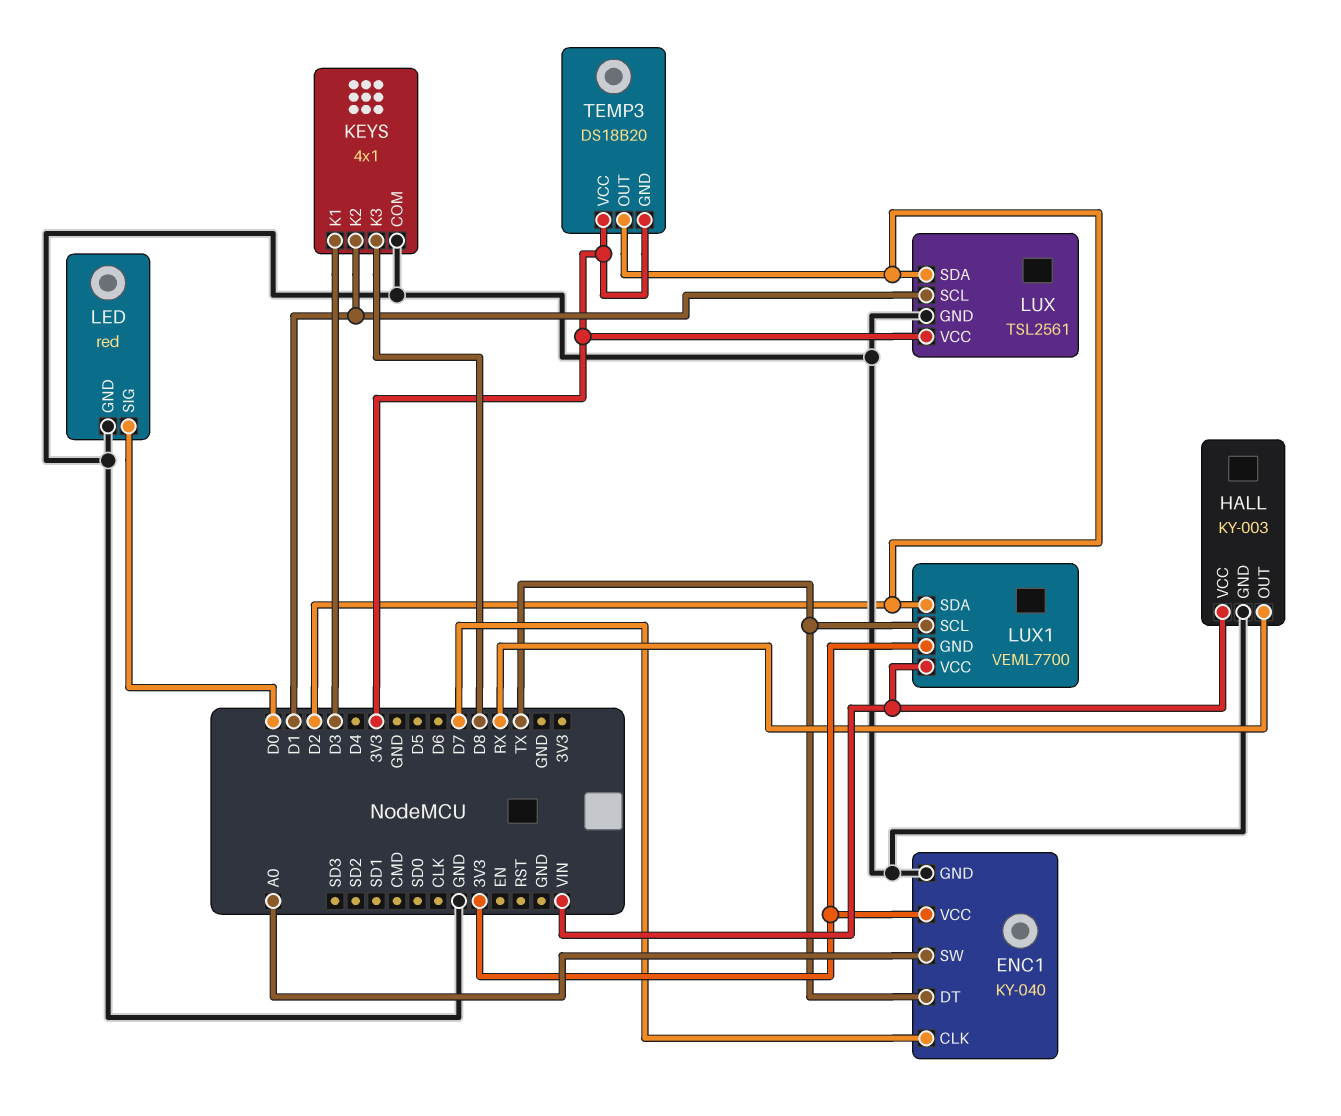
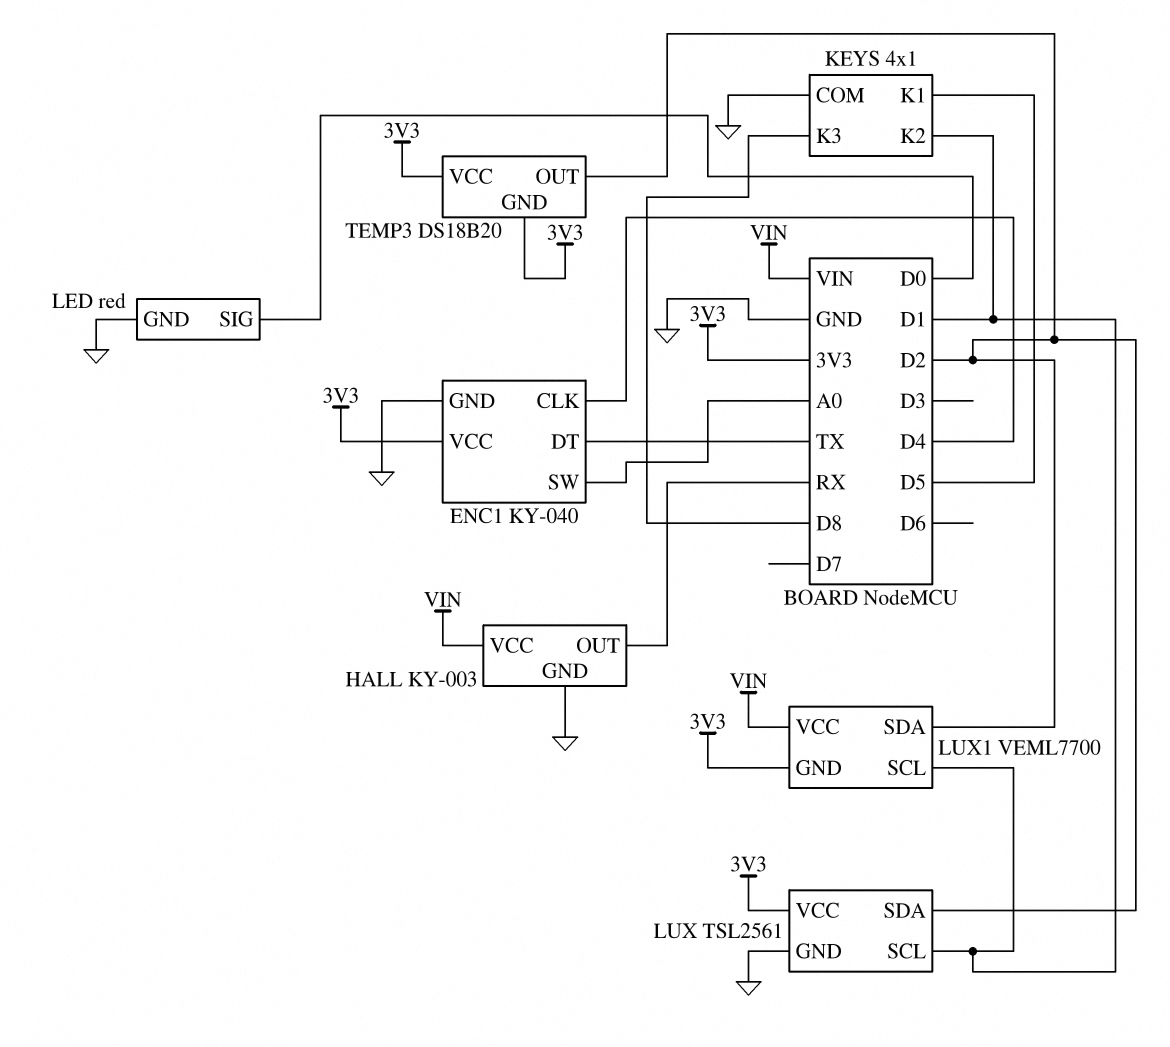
ENC1 pin CLK: D7 -> D4
KEYS pin K1: D3 -> D5
LUX1 pin SCL: TX -> D1

